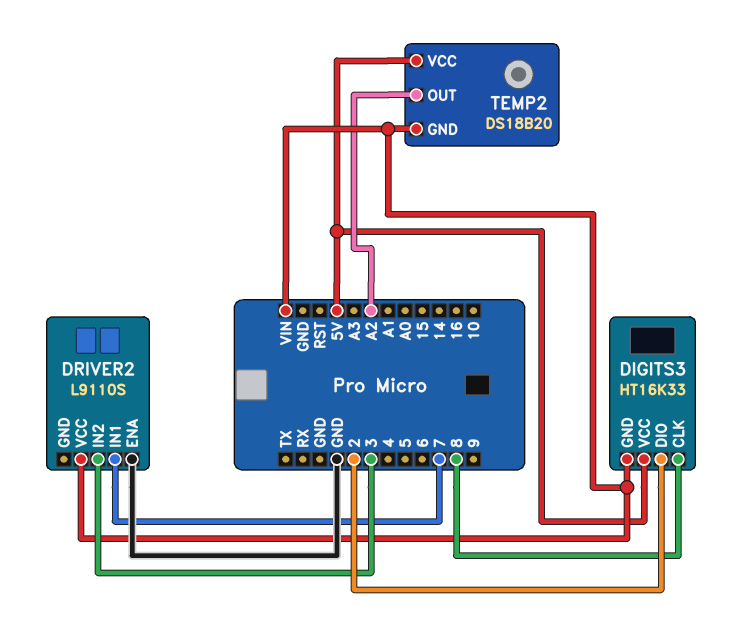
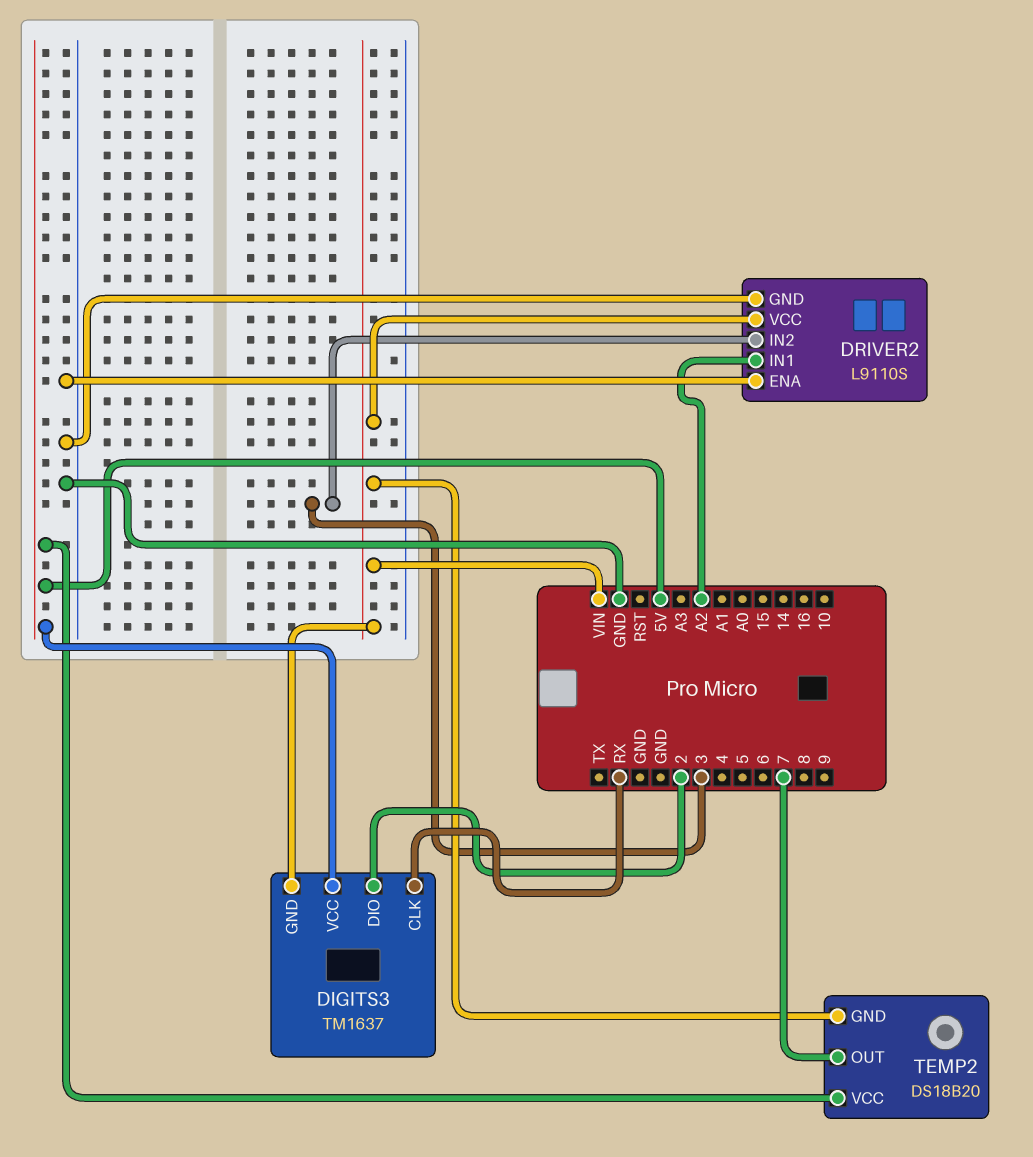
DIGITS3: HT16K33 -> TM1637
DIGITS3 pin CLK: 8 -> RX
DRIVER2 pin GND: none -> GND
DRIVER2 pin IN1: 7 -> A2
TEMP2 pin OUT: A2 -> 7

